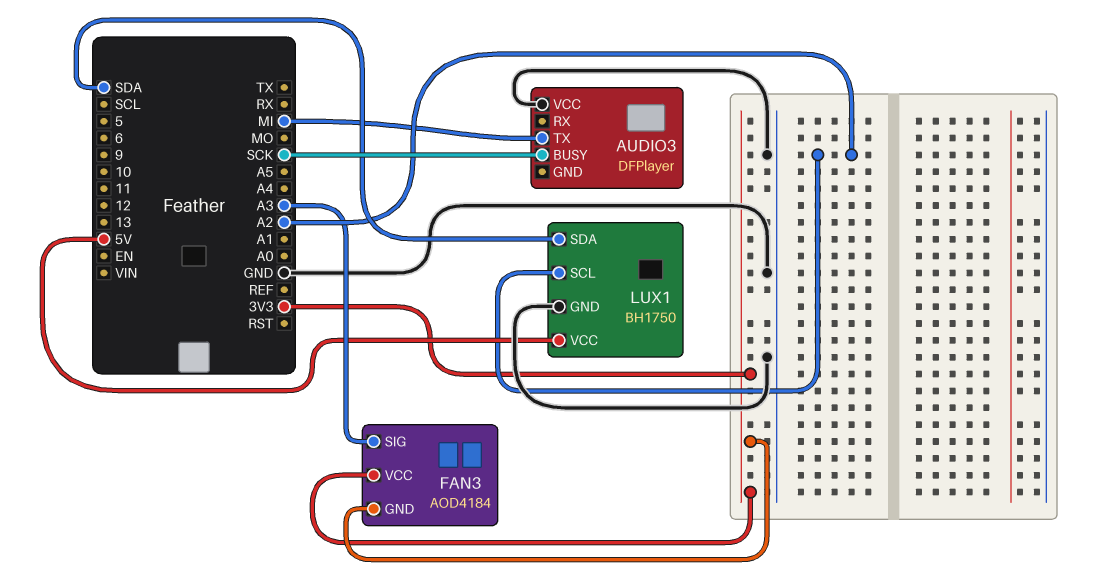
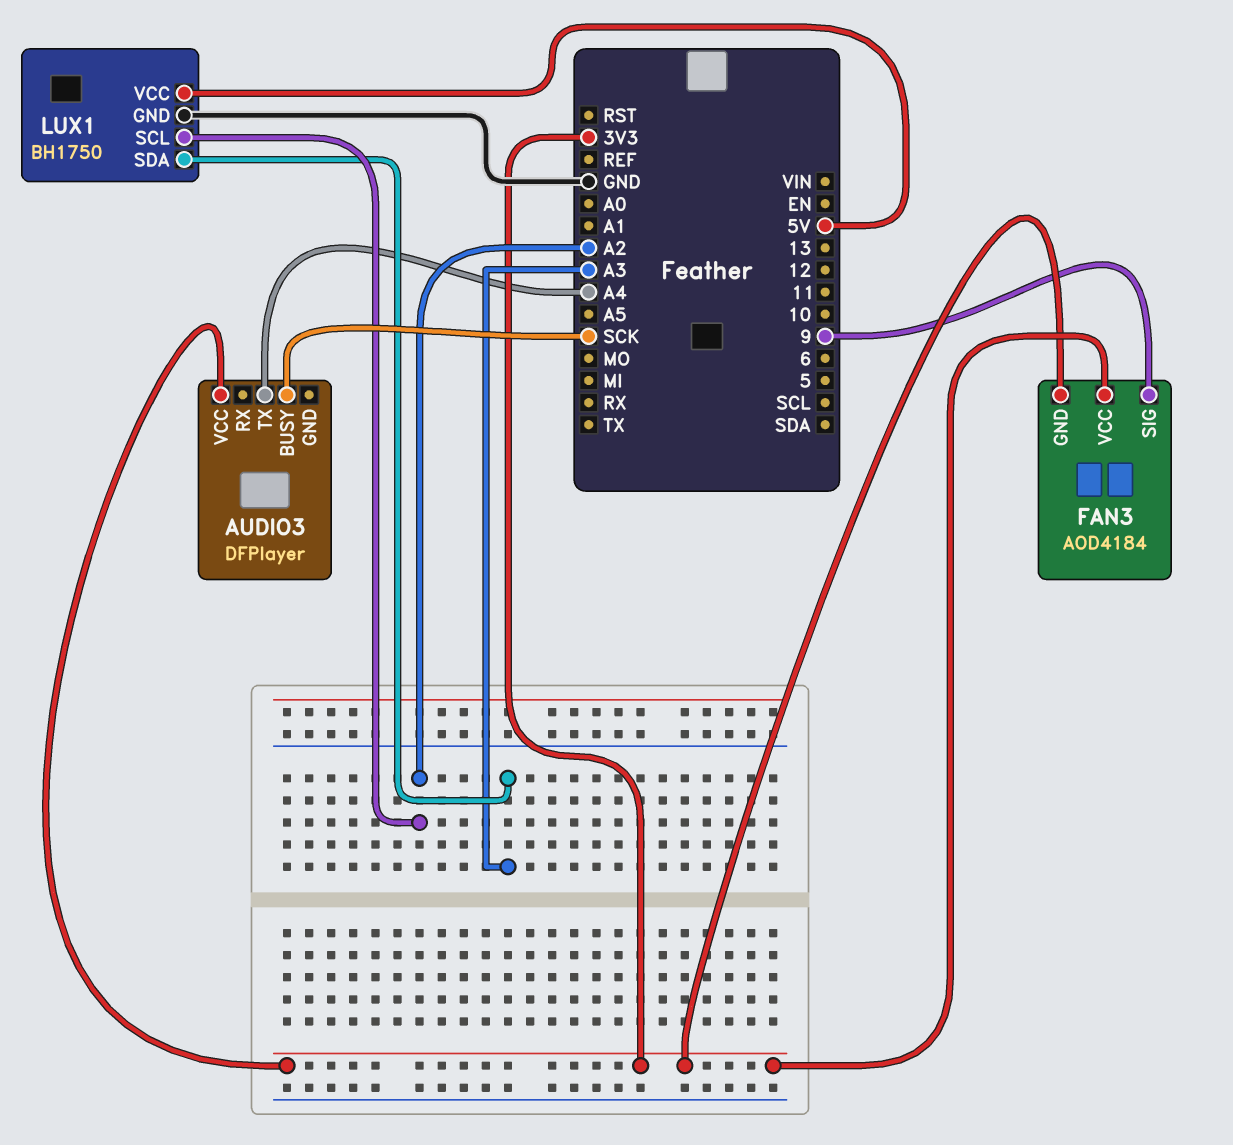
AUDIO3 pin TX: MI -> A4
AUDIO3 pin VCC: GND -> 3V3
FAN3 pin SIG: A3 -> 9
LUX1 pin SDA: SDA -> A3

